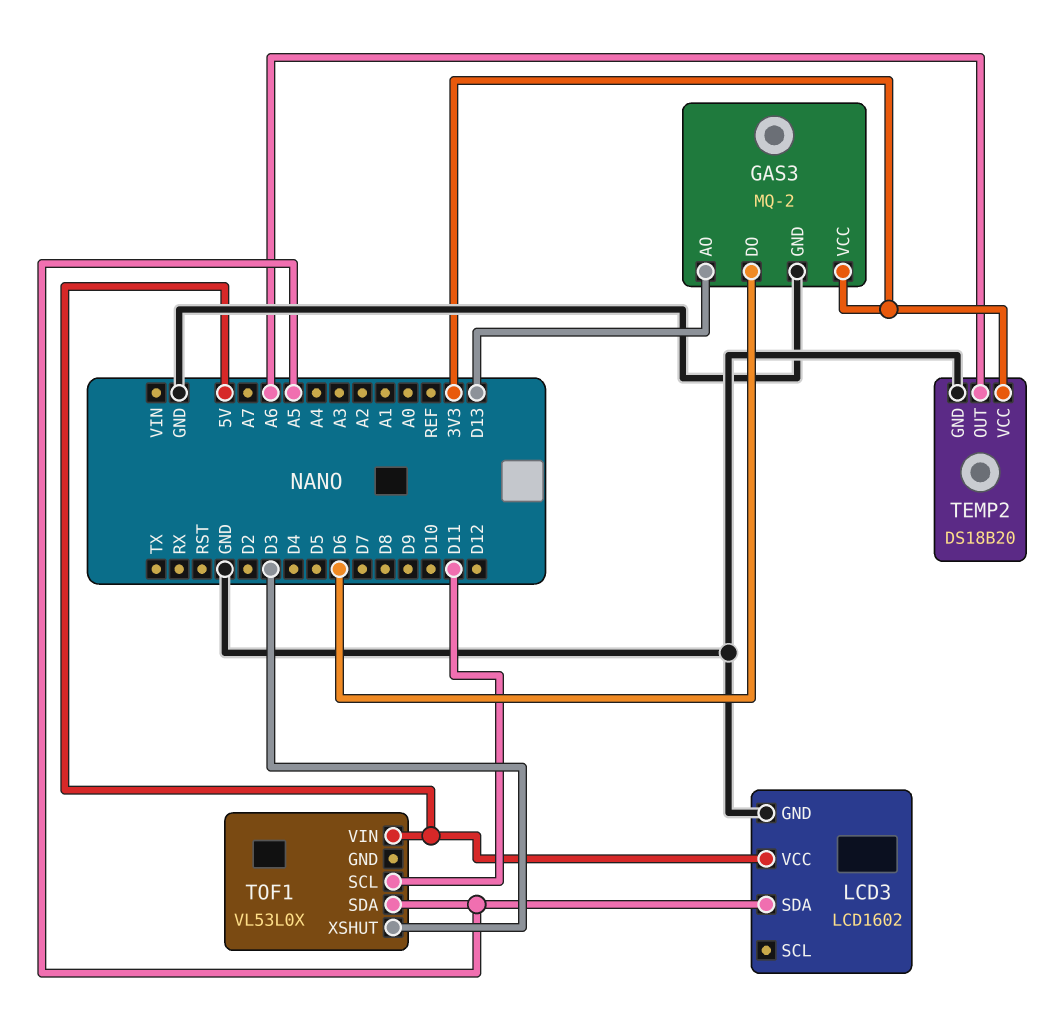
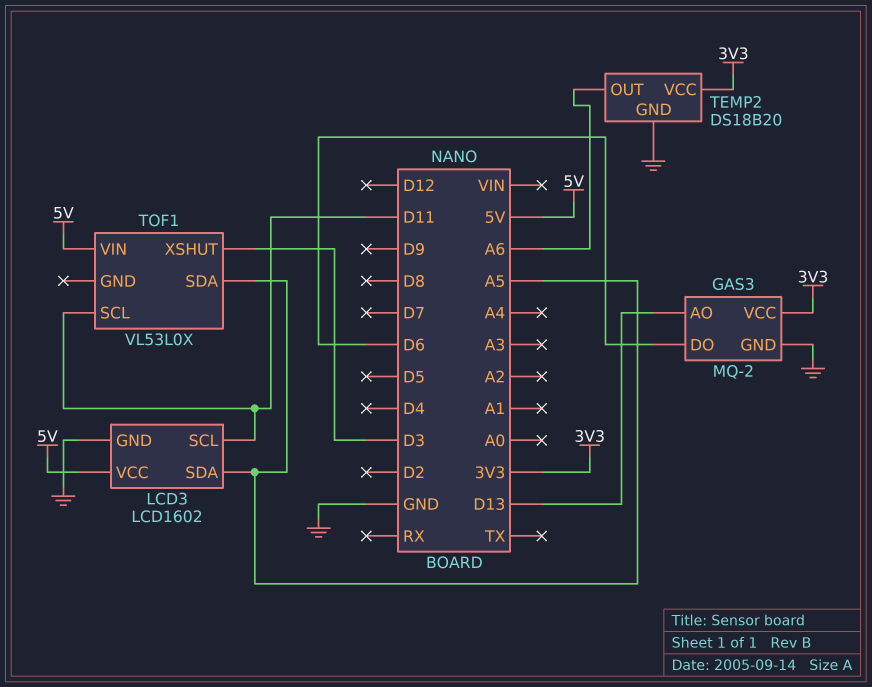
LCD3 pin SCL: none -> D11

